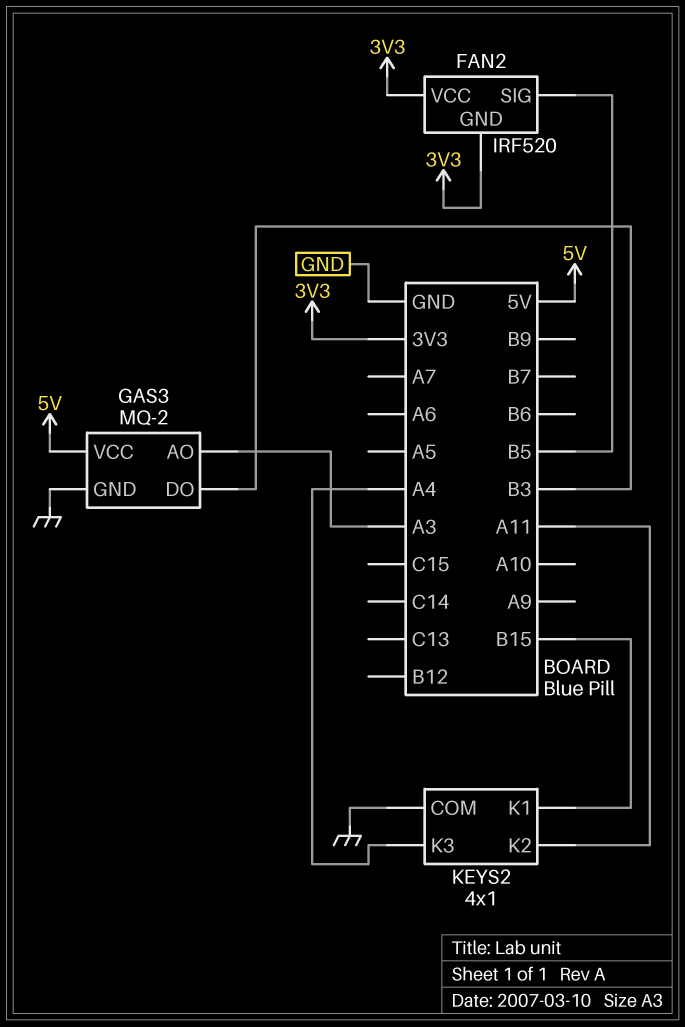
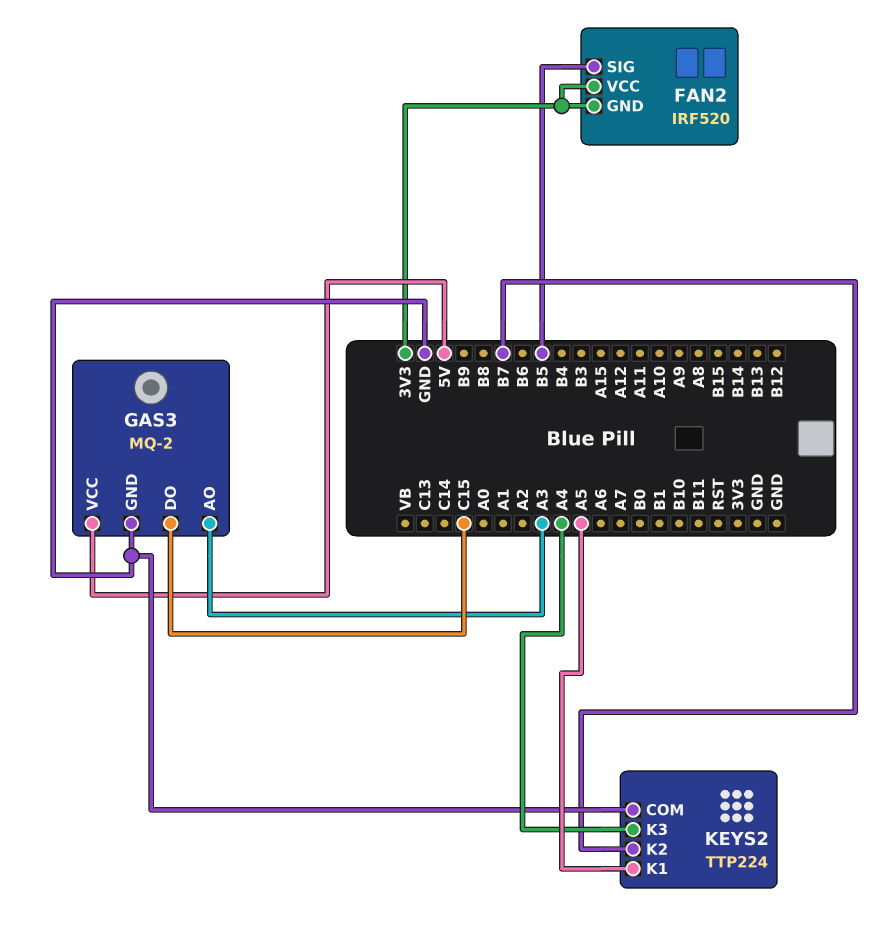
GAS3 pin DO: B3 -> C15
KEYS2: 4x1 -> TTP224
KEYS2 pin K1: B15 -> A5
KEYS2 pin K2: A11 -> B7

